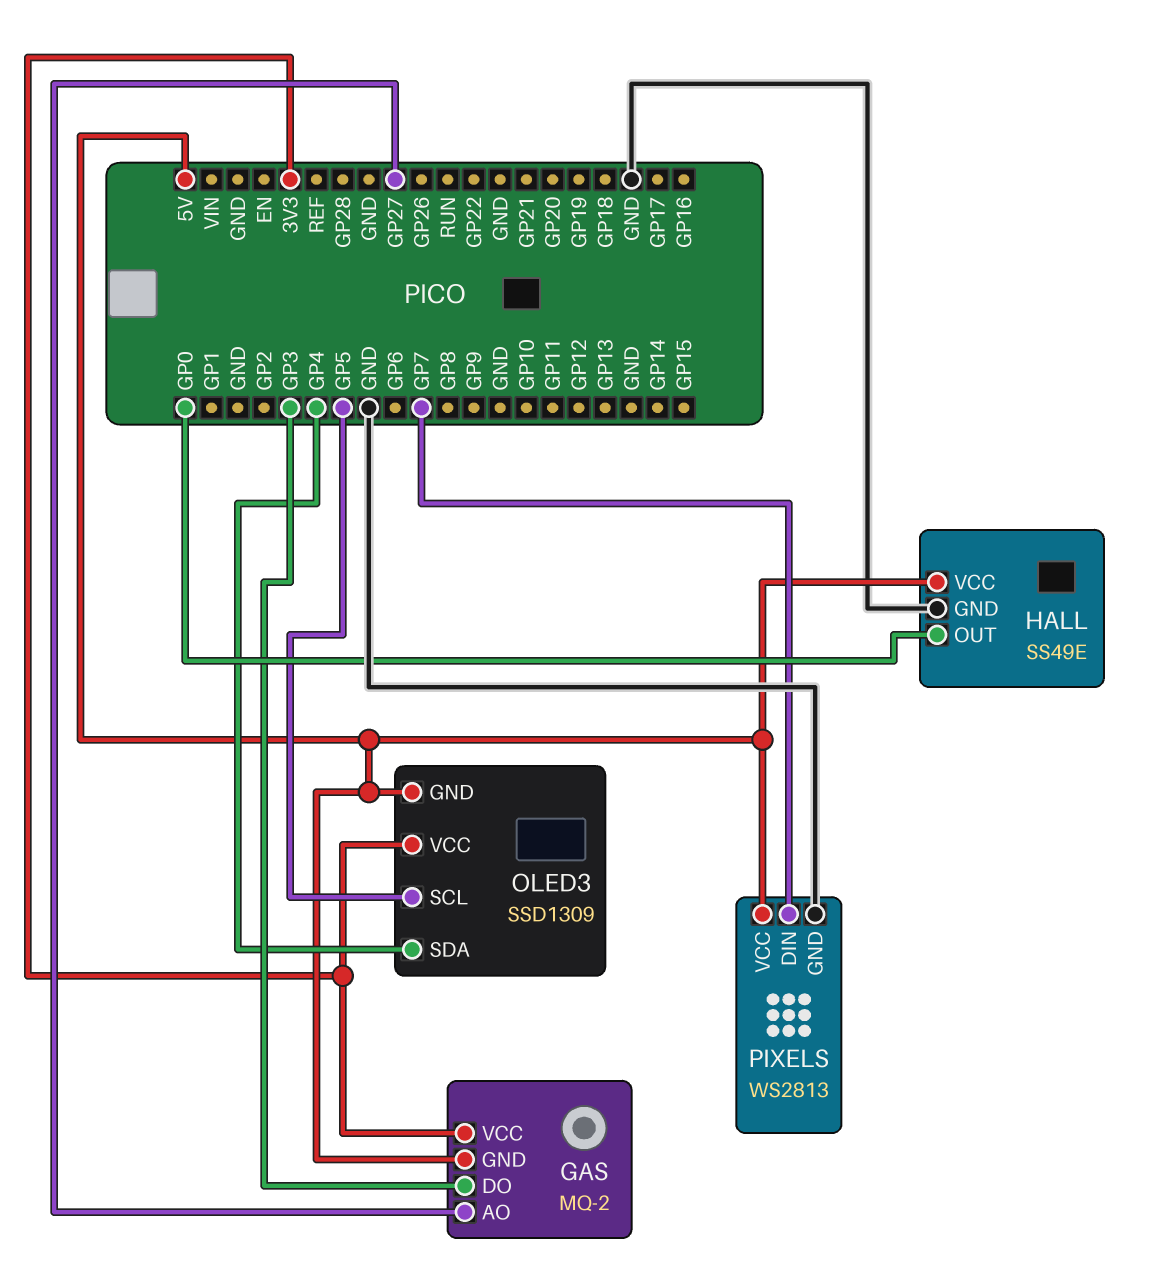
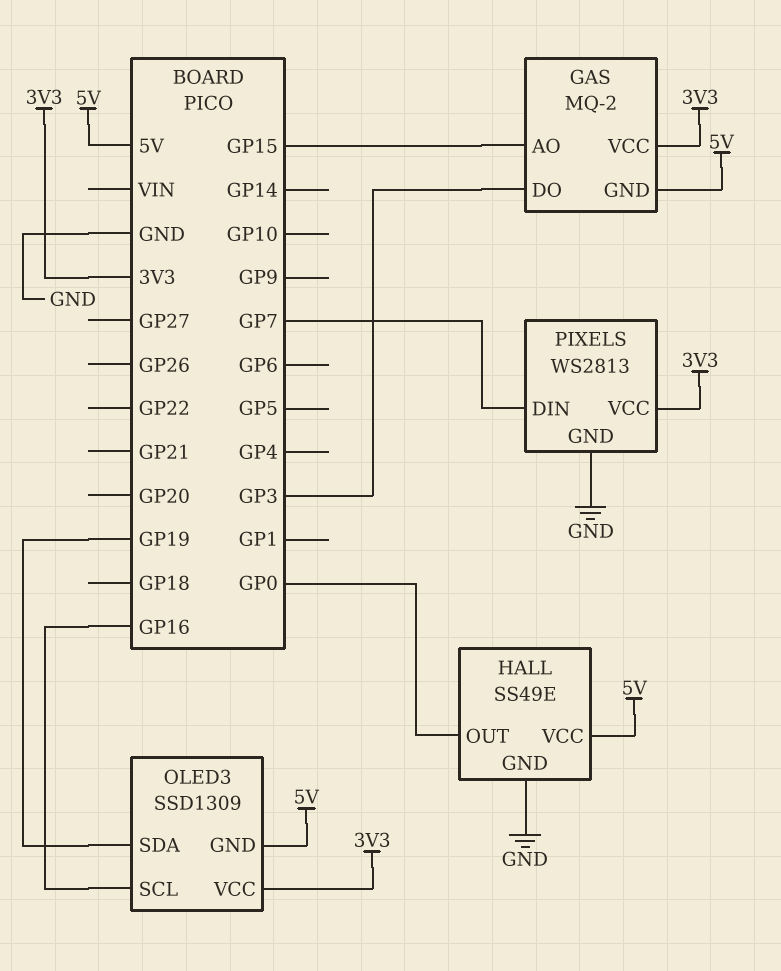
GAS pin AO: GP27 -> GP15
OLED3 pin SCL: GP5 -> GP16
OLED3 pin SDA: GP4 -> GP19
PIXELS pin VCC: 5V -> 3V3

